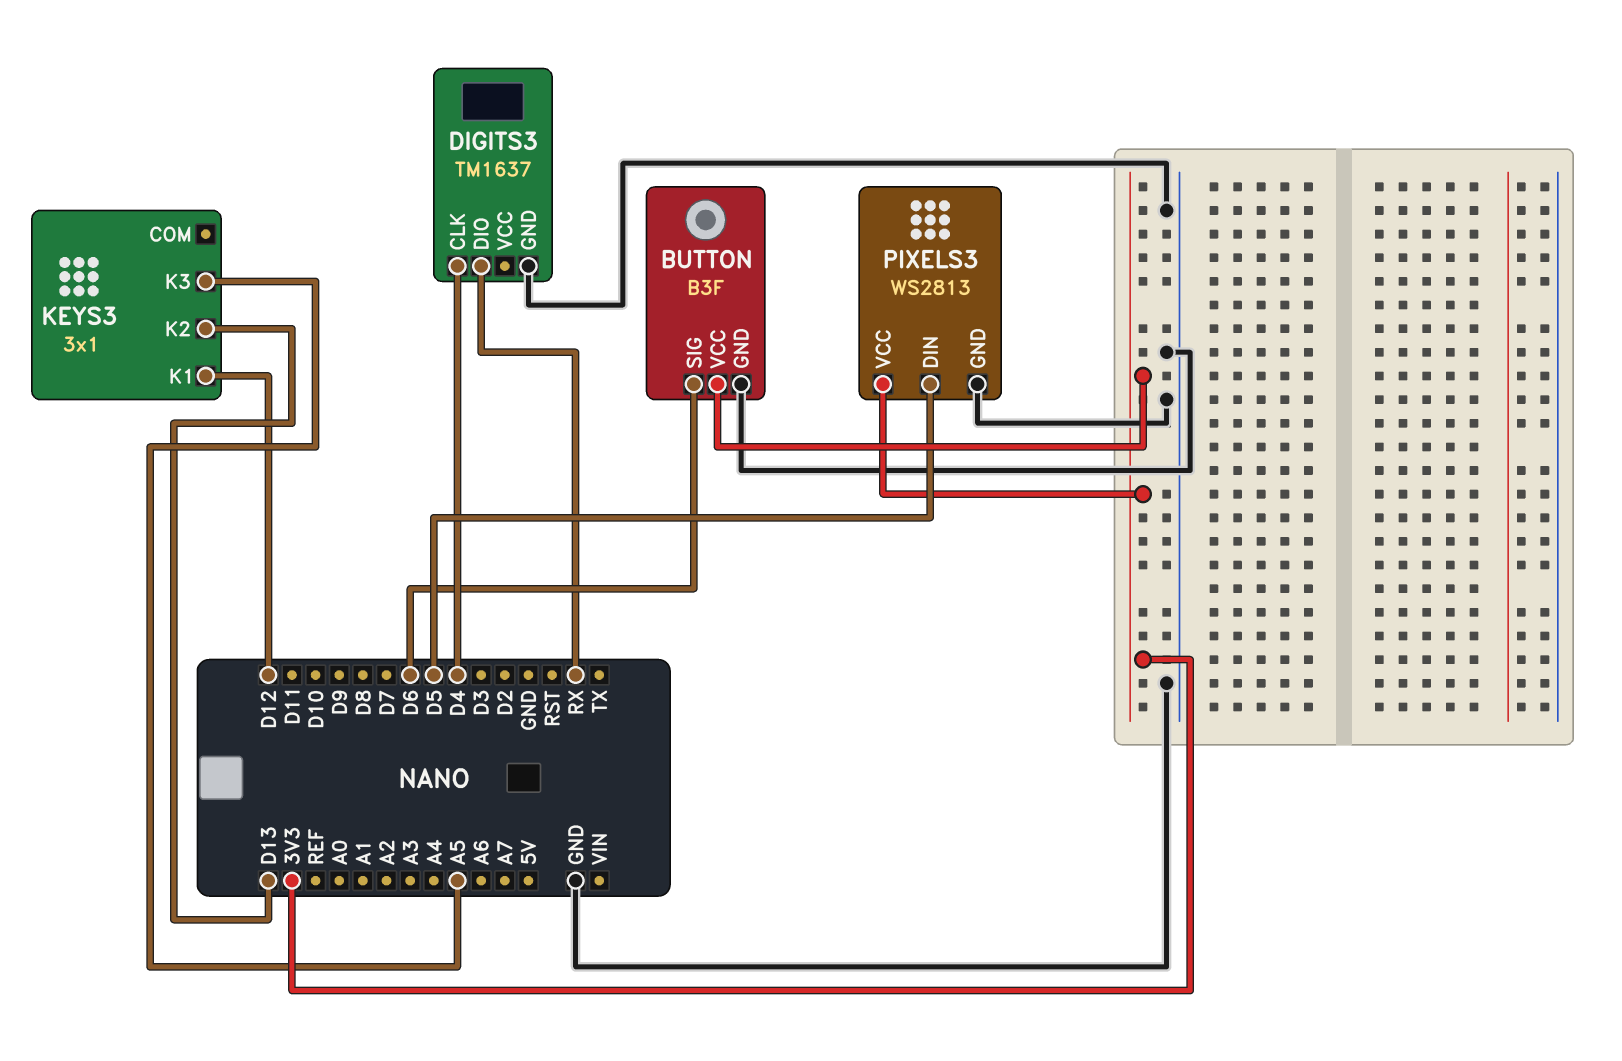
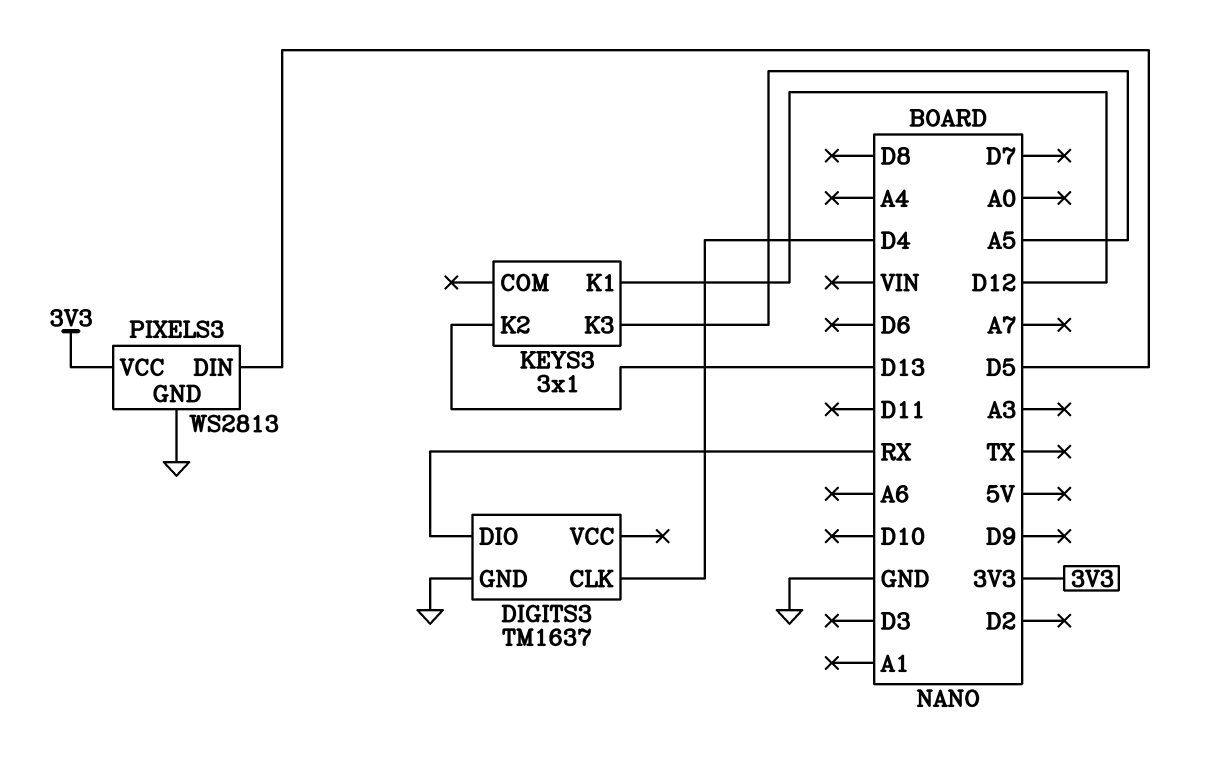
BUTTON: B3F -> none
BUTTON pin GND: GND -> none
BUTTON pin SIG: D6 -> none
BUTTON pin VCC: 3V3 -> none

